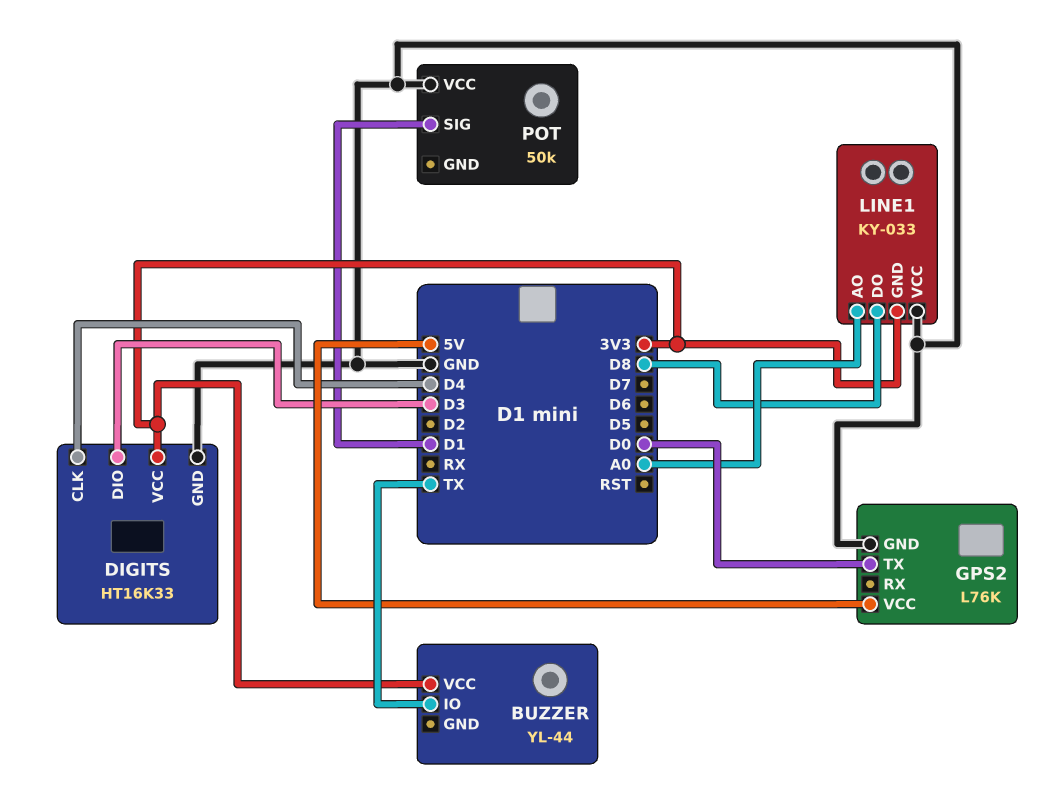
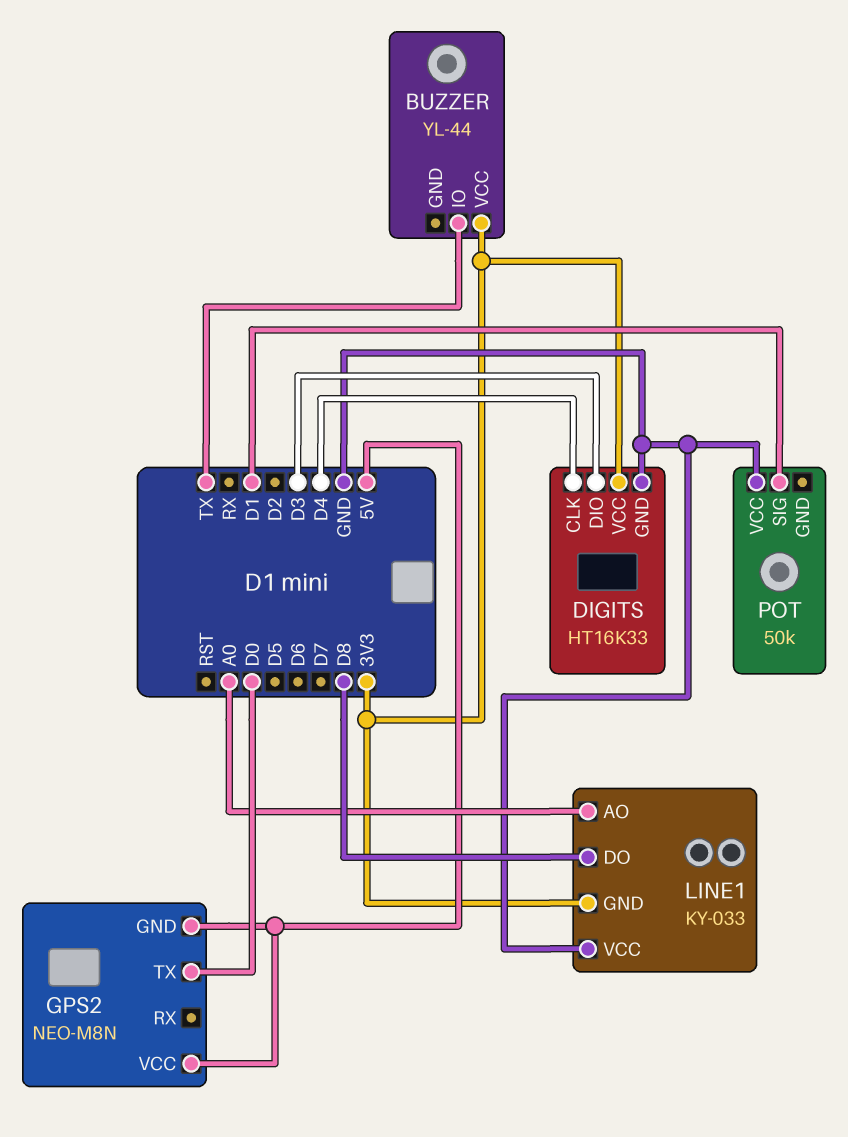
GPS2: L76K -> NEO-M8N
GPS2 pin GND: GND -> 5V

